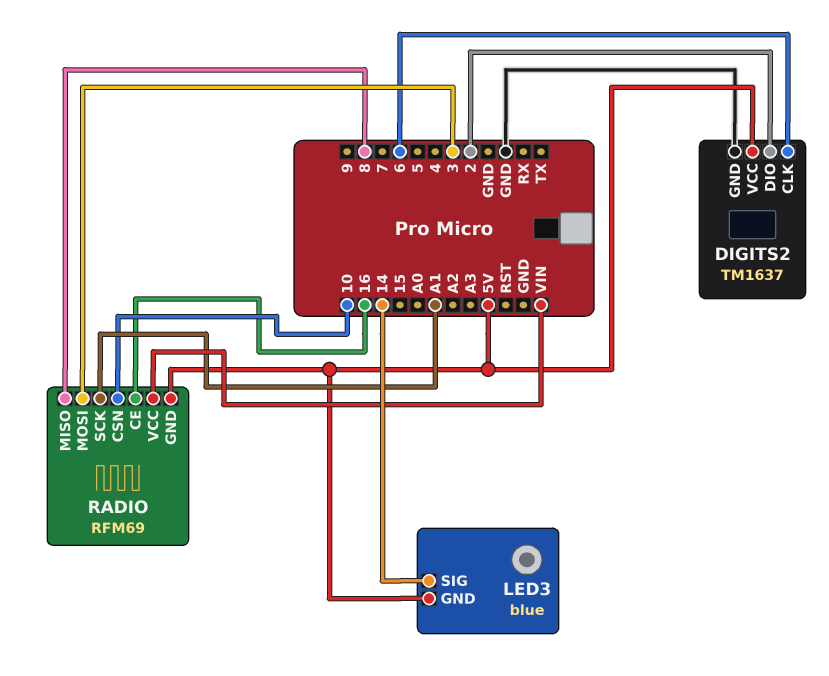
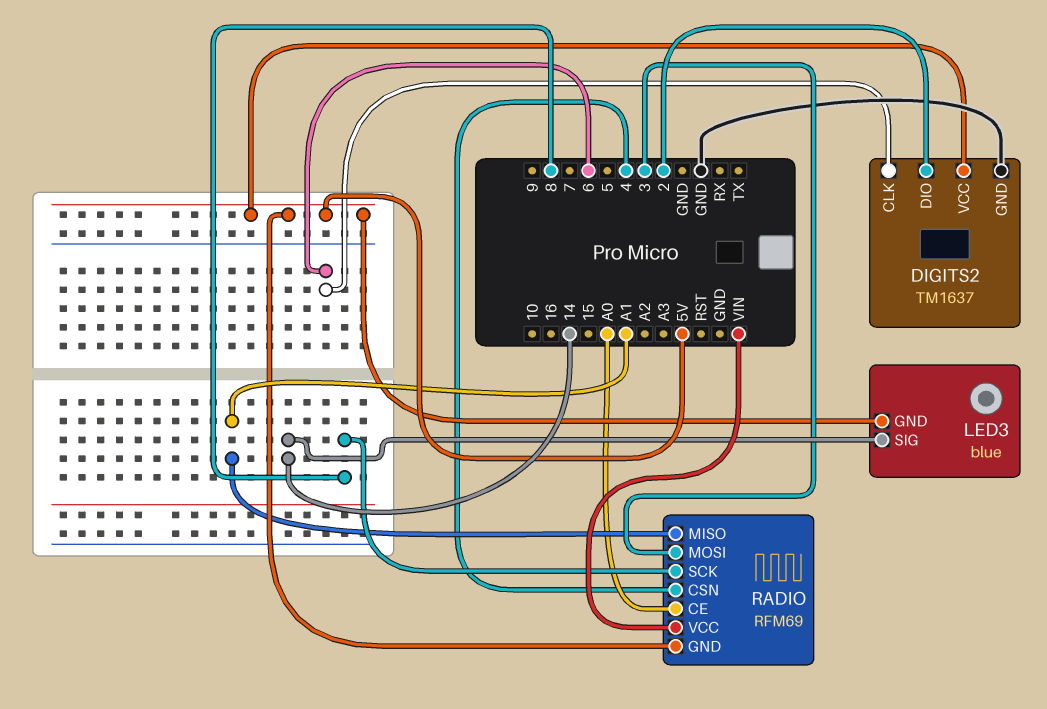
RADIO pin CE: 16 -> A0
RADIO pin CSN: 10 -> 4
RADIO pin MISO: 8 -> A1
RADIO pin SCK: A1 -> 8

